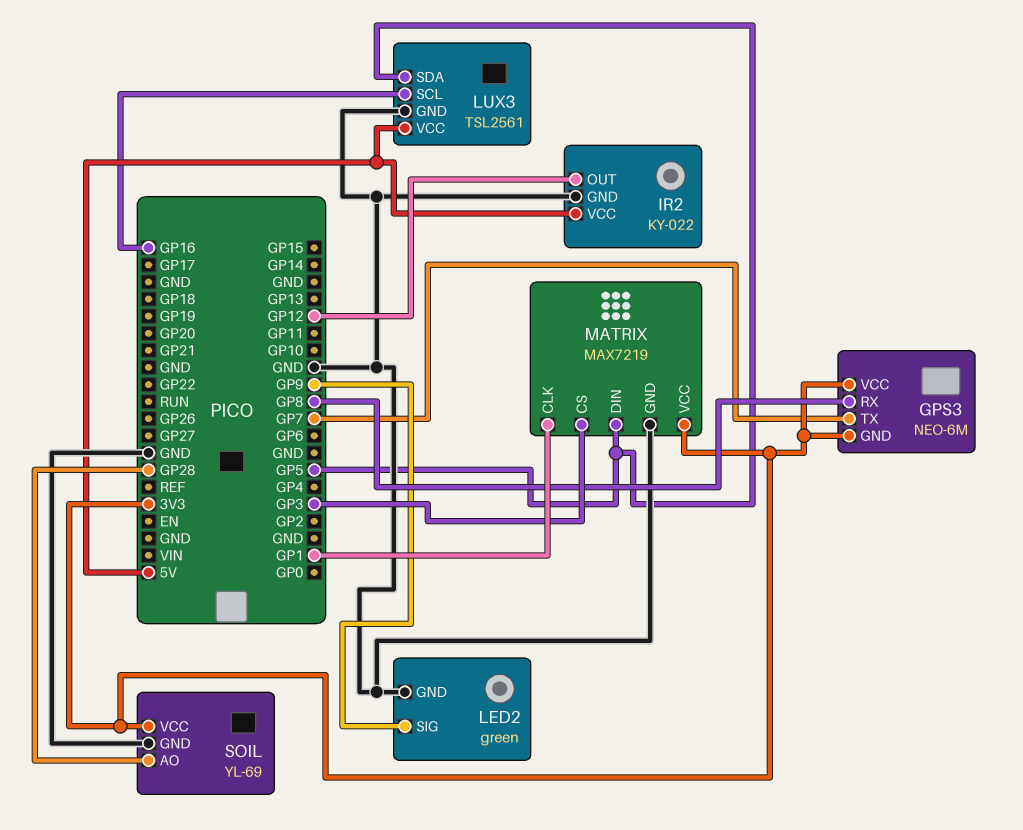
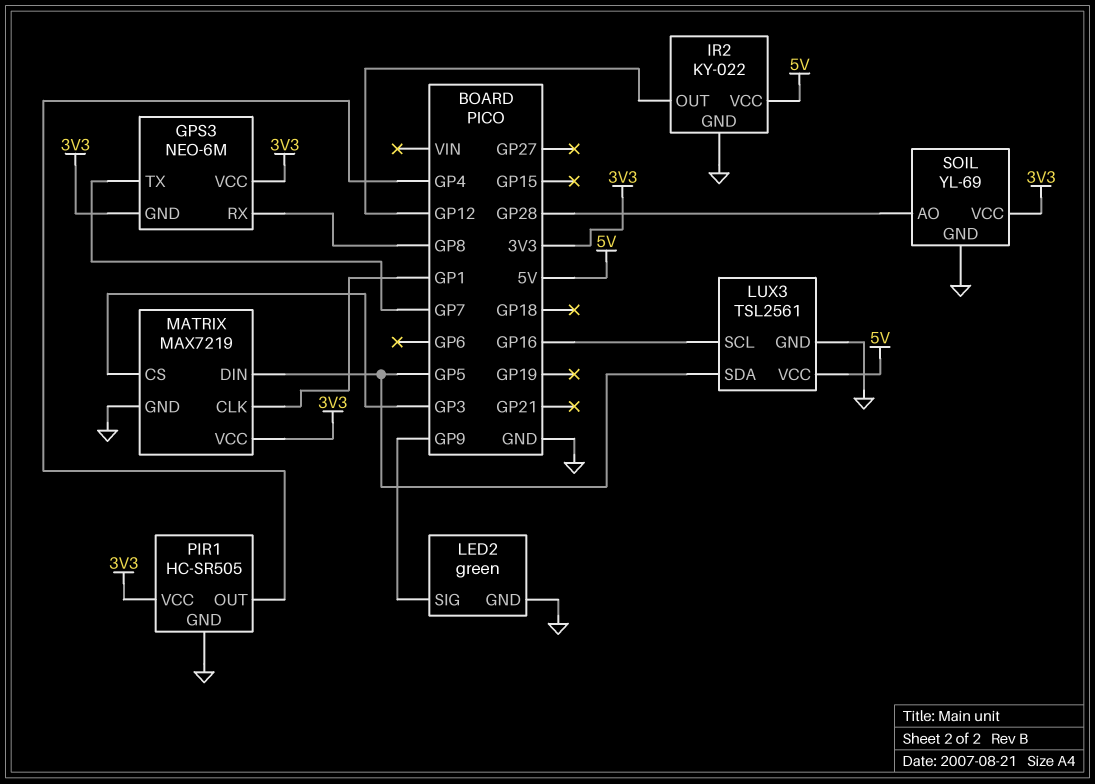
PIR1: none -> HC-SR505
PIR1 pin GND: none -> GND
PIR1 pin OUT: none -> GP4
PIR1 pin VCC: none -> 3V3

